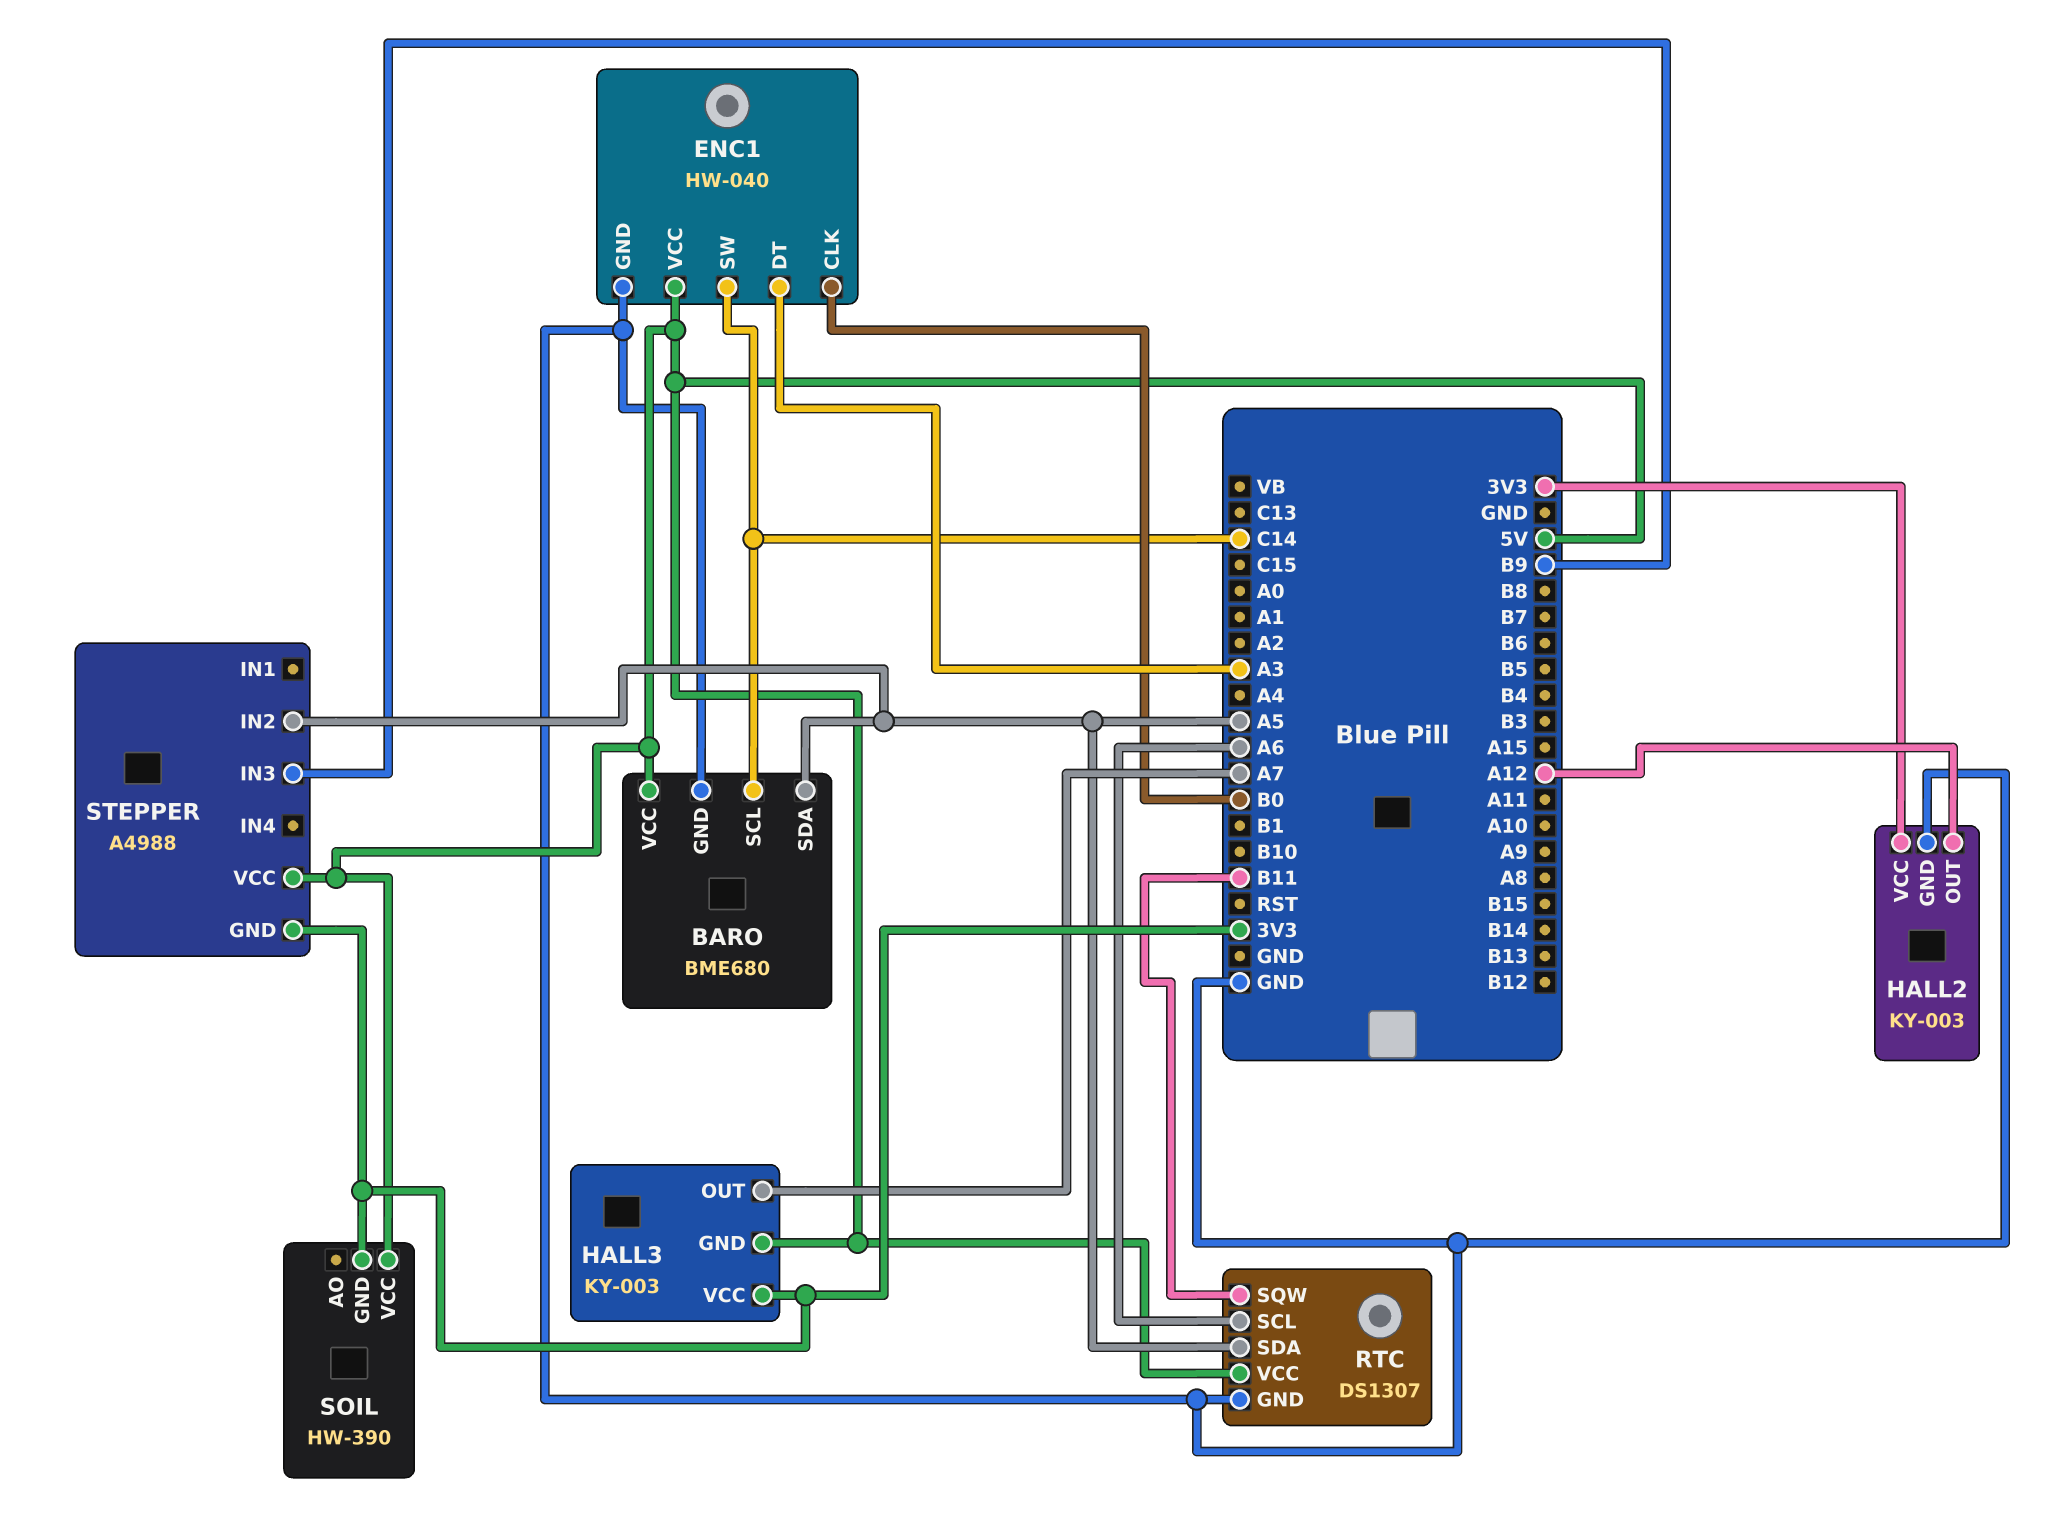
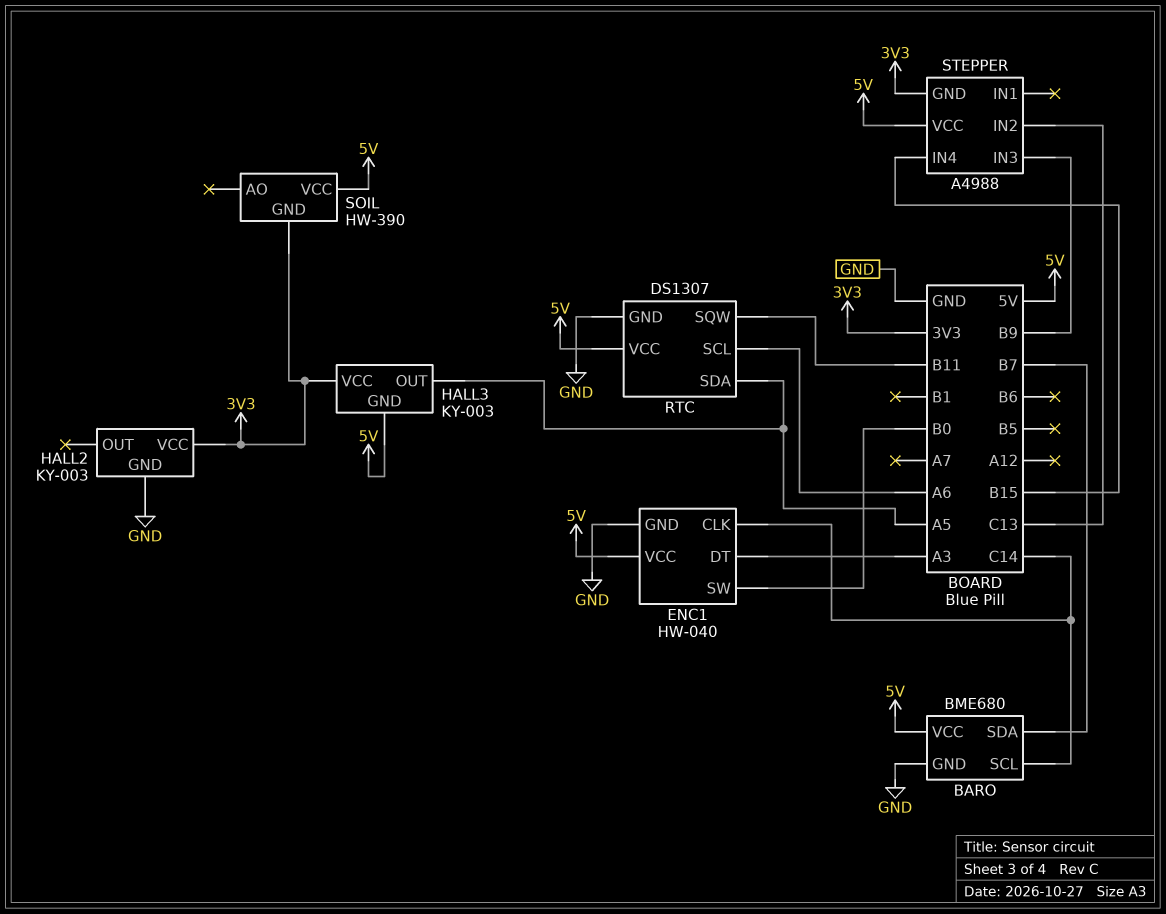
BARO pin SDA: A5 -> B7
ENC1 pin CLK: B0 -> C14
ENC1 pin SW: C14 -> B0
HALL2 pin OUT: A12 -> none
HALL3 pin OUT: A7 -> A5
STEPPER pin IN2: A5 -> C13
STEPPER pin IN4: none -> B15

